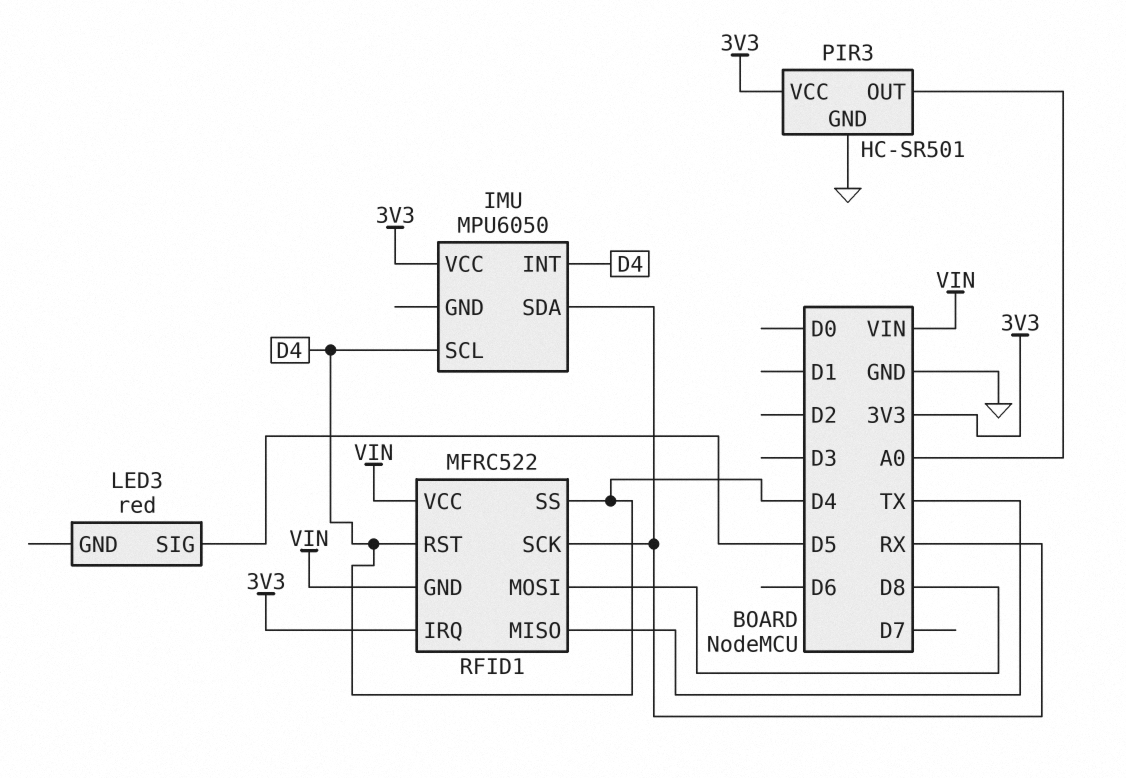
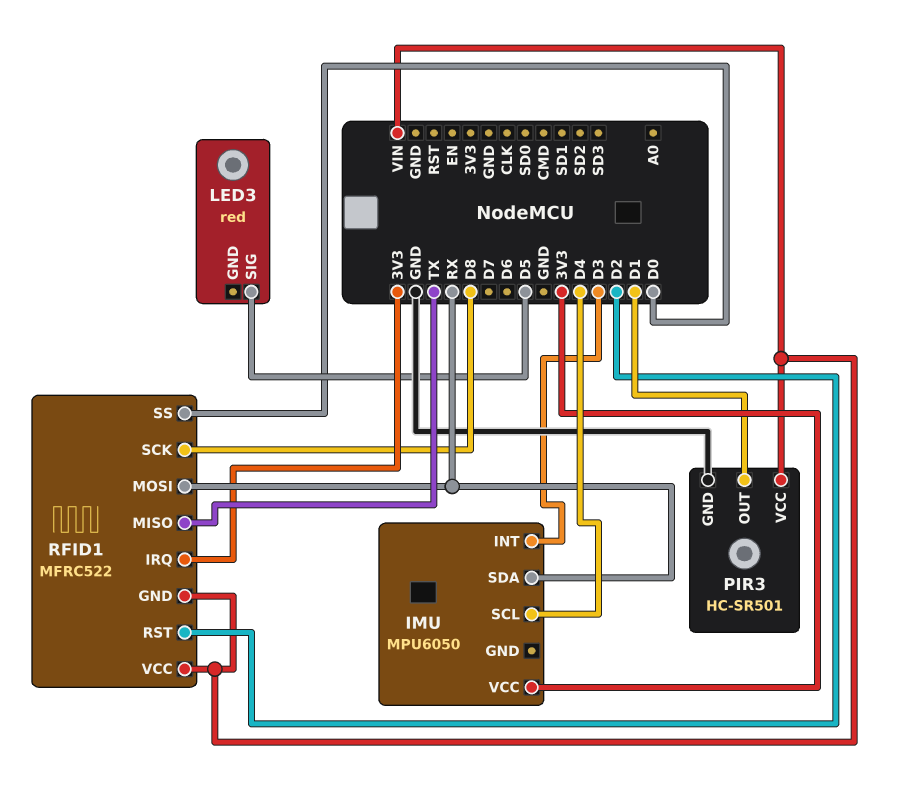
IMU pin INT: D4 -> D3
PIR3 pin OUT: A0 -> D1
PIR3 pin VCC: 3V3 -> VIN
RFID1 pin MOSI: D8 -> RX
RFID1 pin RST: D4 -> D2
RFID1 pin SCK: RX -> D8
RFID1 pin SS: D4 -> D0

